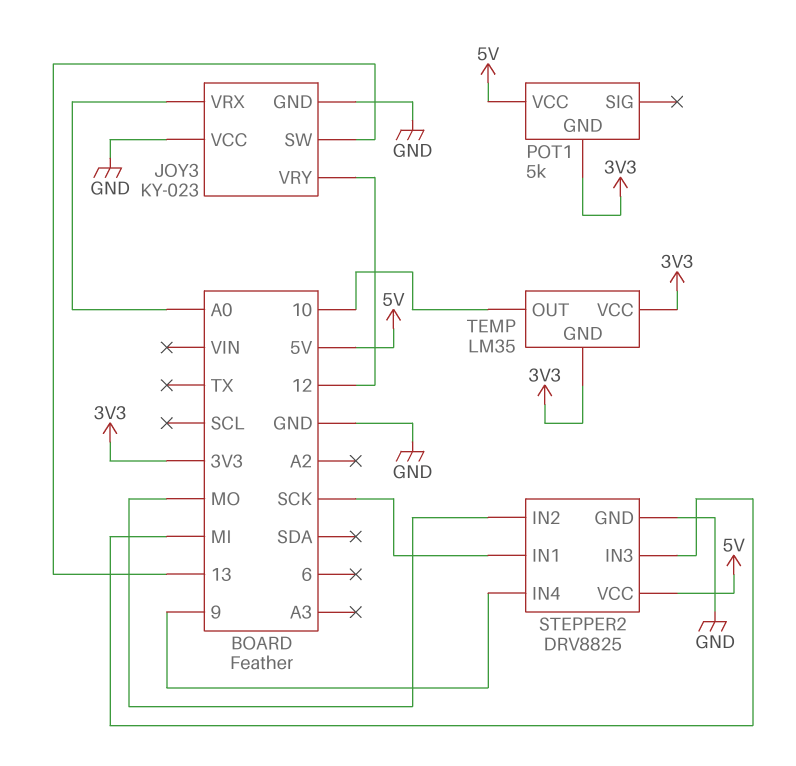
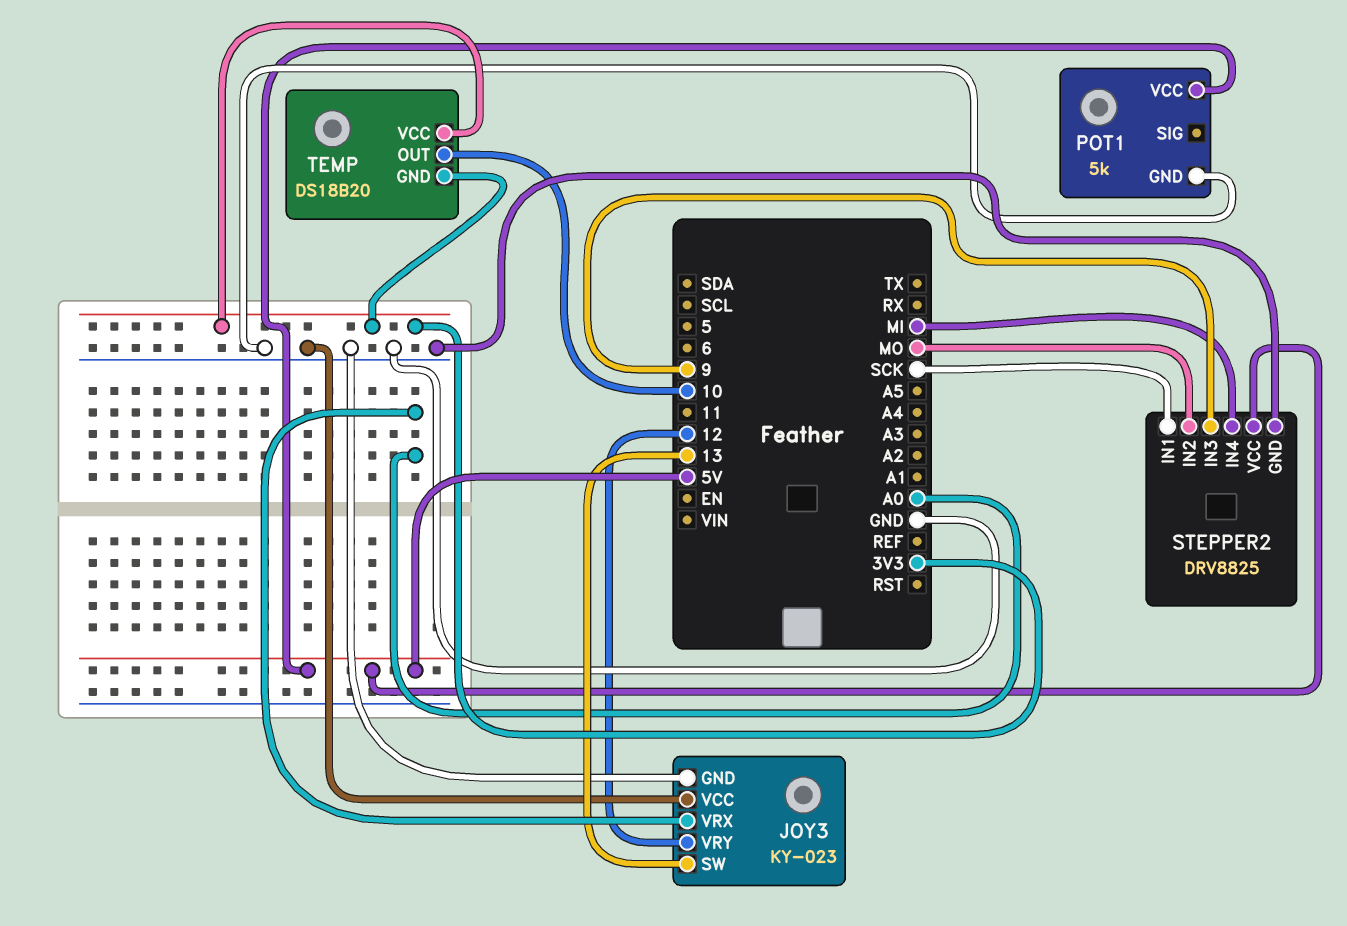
POT1 pin GND: 3V3 -> GND
STEPPER2 pin IN3: MI -> 9
STEPPER2 pin IN4: 9 -> MI
TEMP: LM35 -> DS18B20

